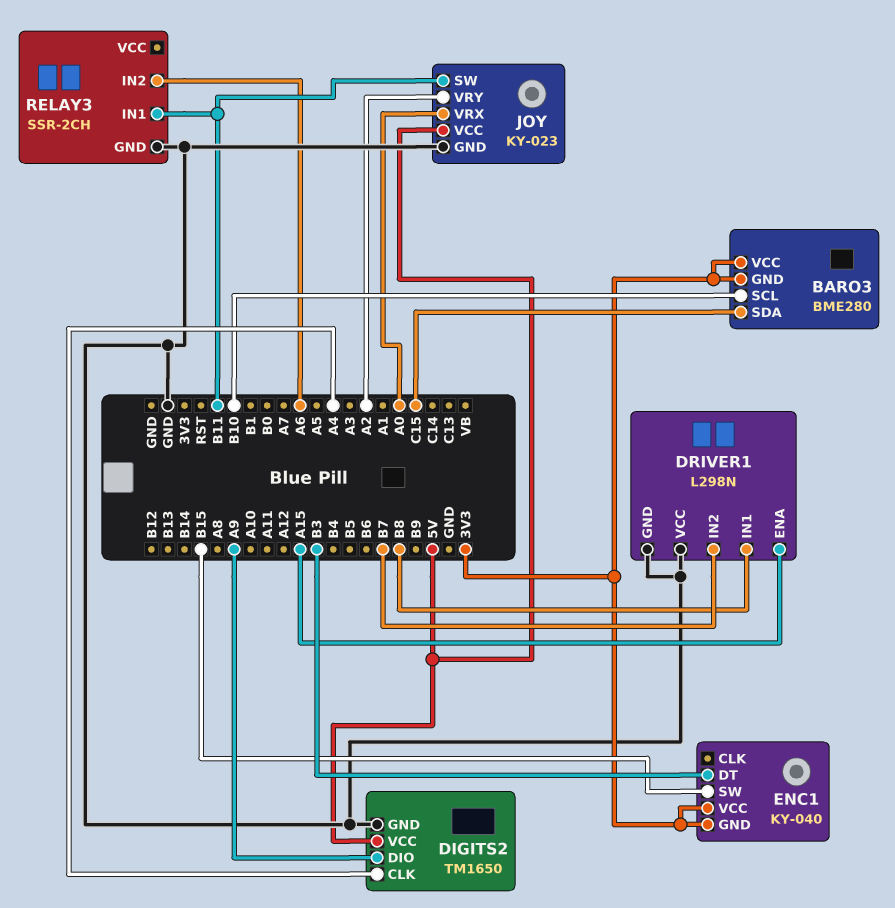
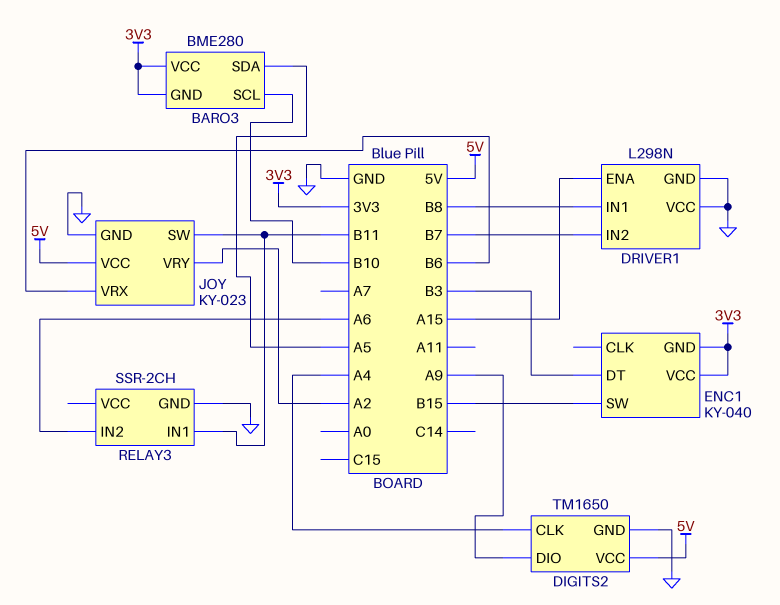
BARO3 pin SDA: C15 -> A5
JOY pin VRX: A0 -> B6

